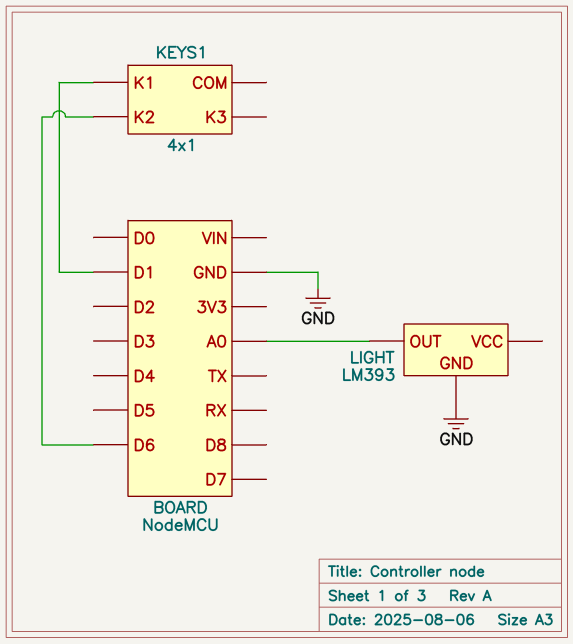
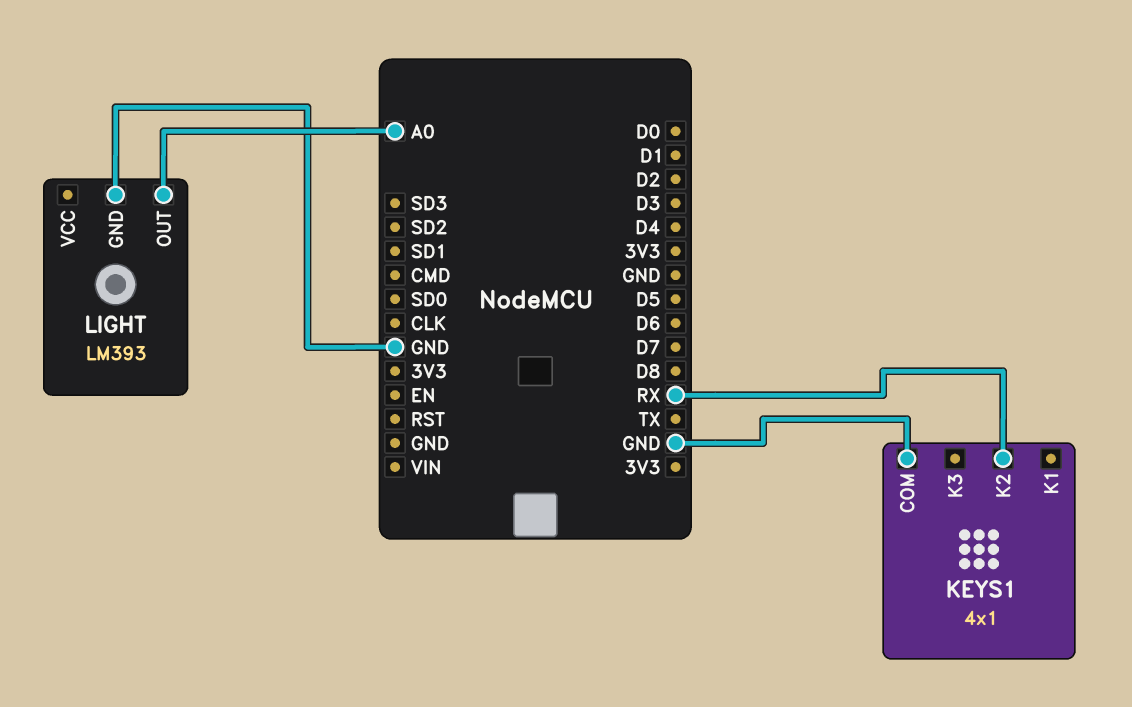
KEYS1 pin COM: none -> GND
KEYS1 pin K1: D1 -> none
KEYS1 pin K2: D6 -> RX

